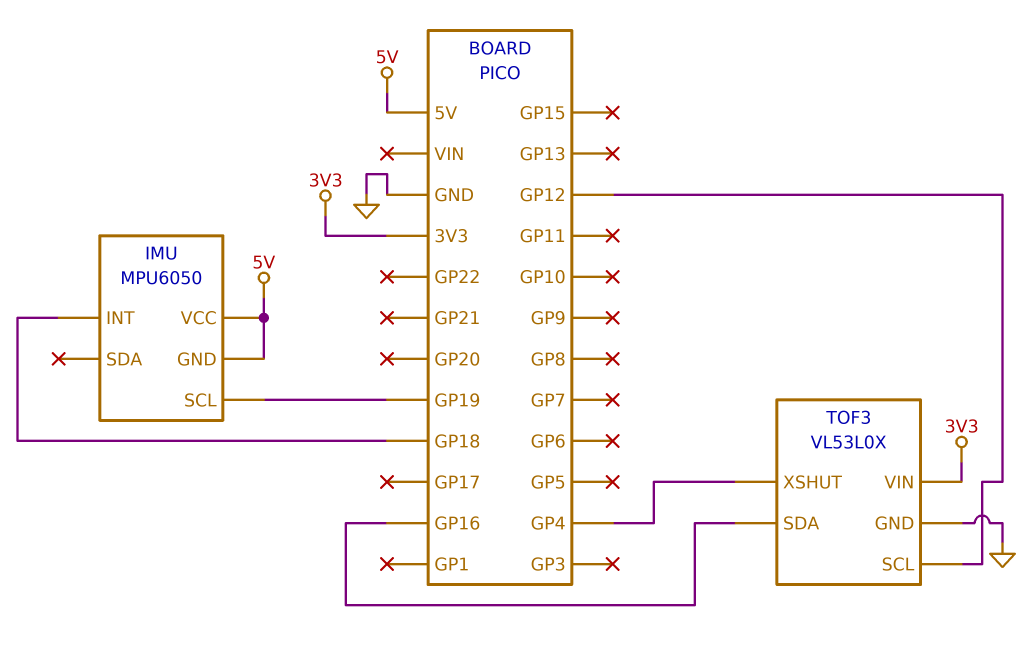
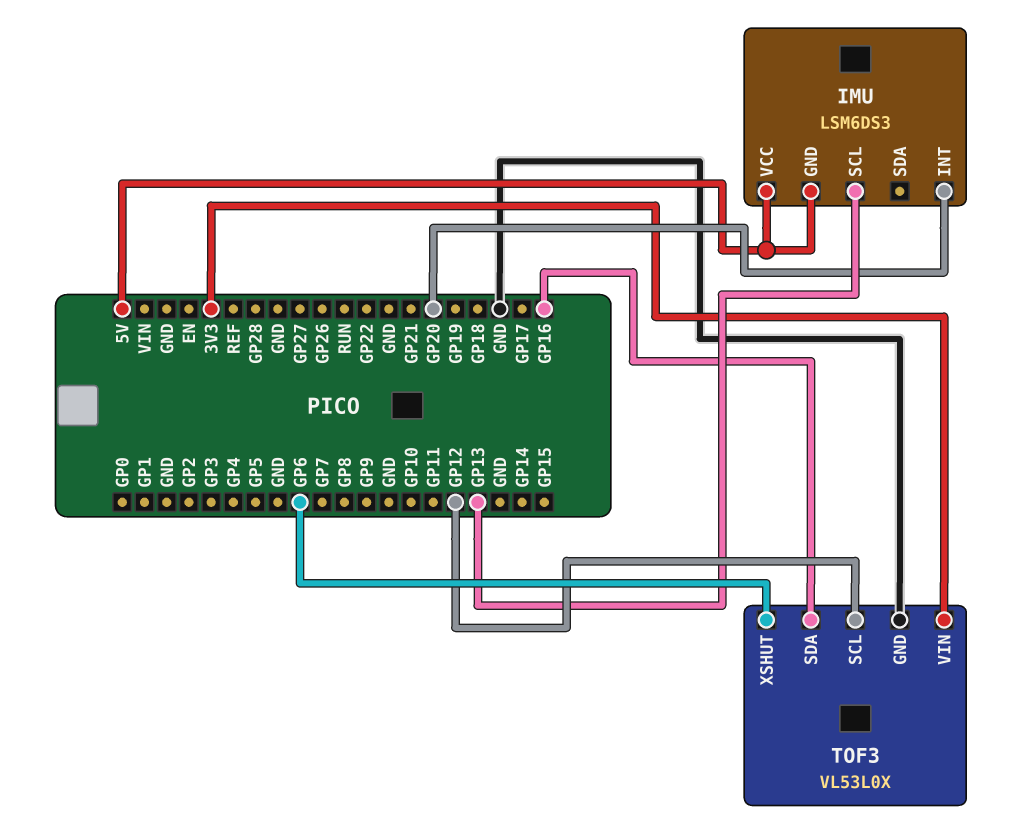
IMU: MPU6050 -> LSM6DS3
IMU pin INT: GP18 -> GP20
IMU pin SCL: GP19 -> GP13
TOF3 pin XSHUT: GP4 -> GP6

